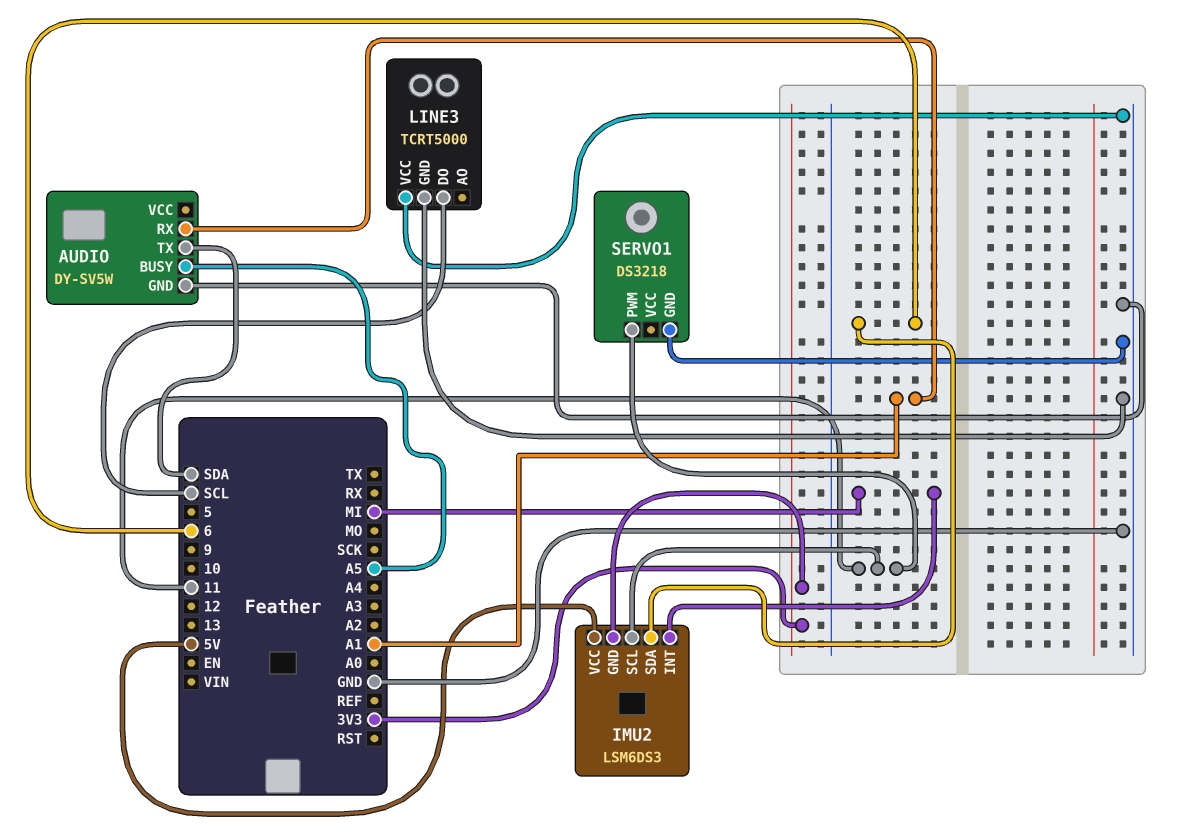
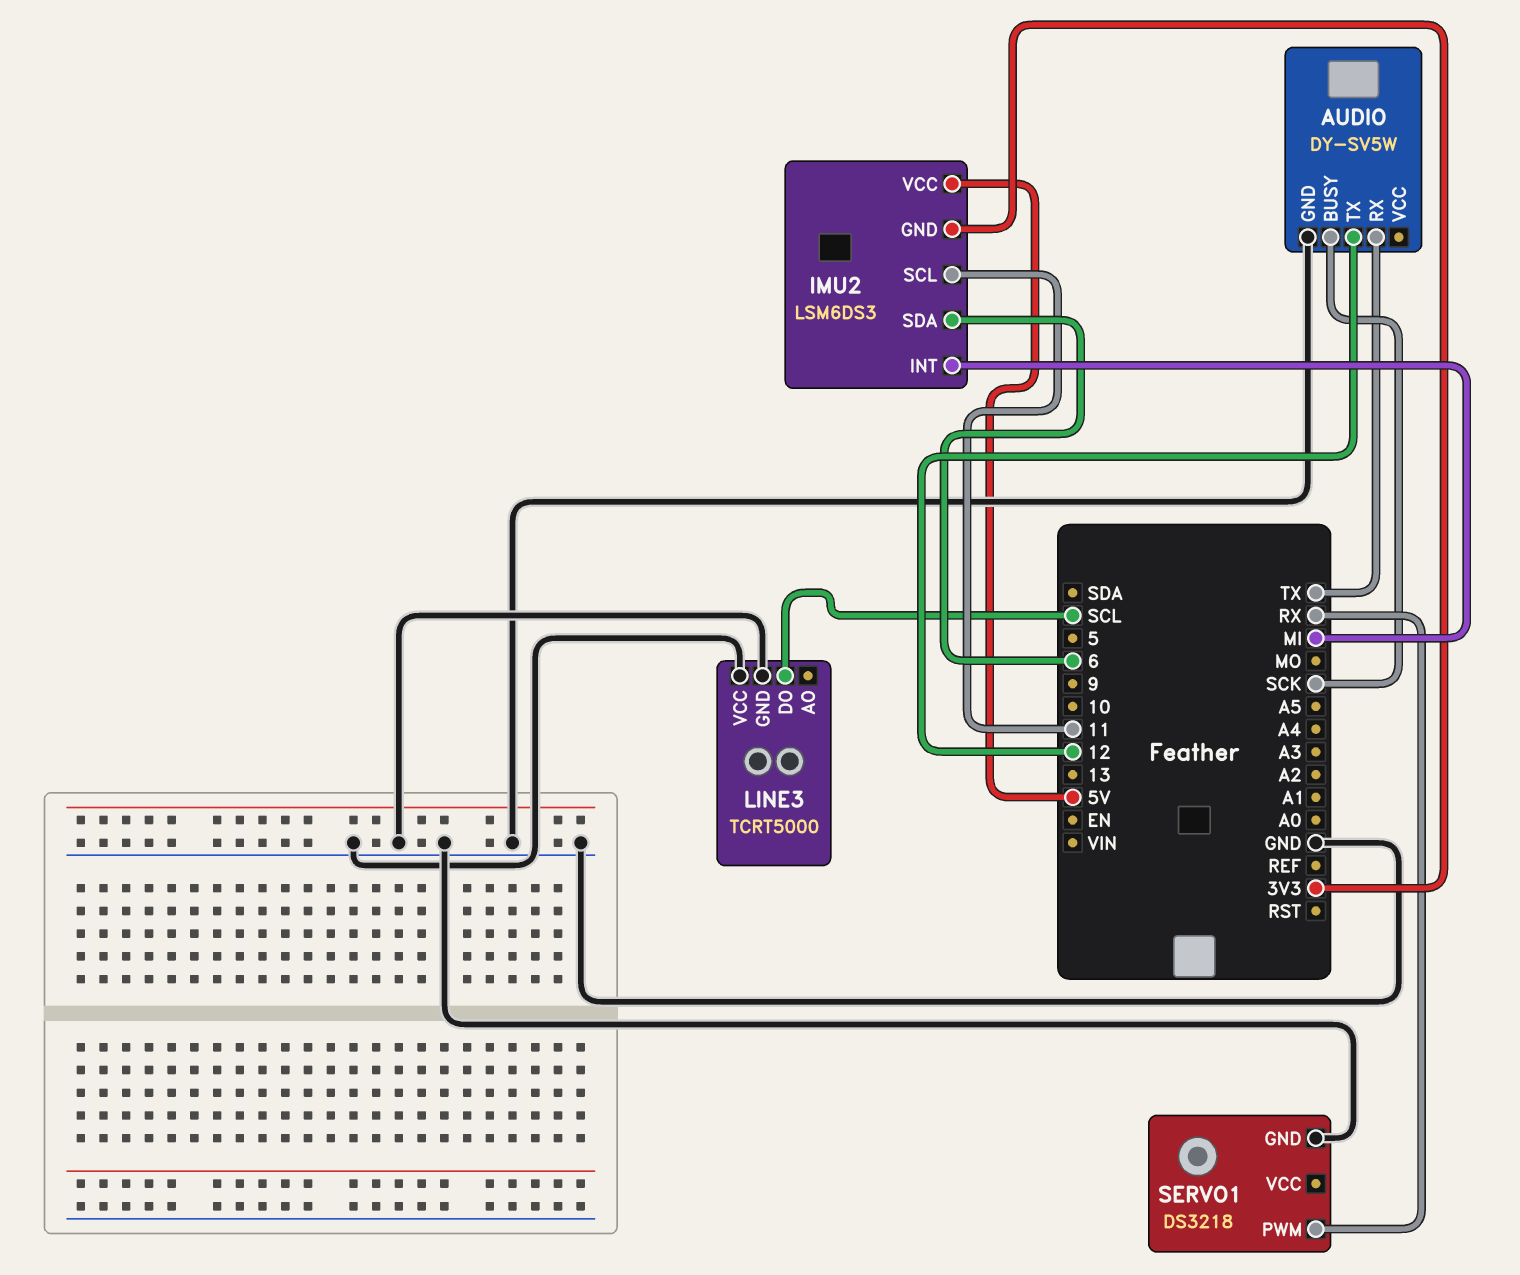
AUDIO pin BUSY: A5 -> SCK
AUDIO pin RX: A1 -> TX
AUDIO pin TX: SDA -> 12
SERVO1 pin PWM: 11 -> RX

